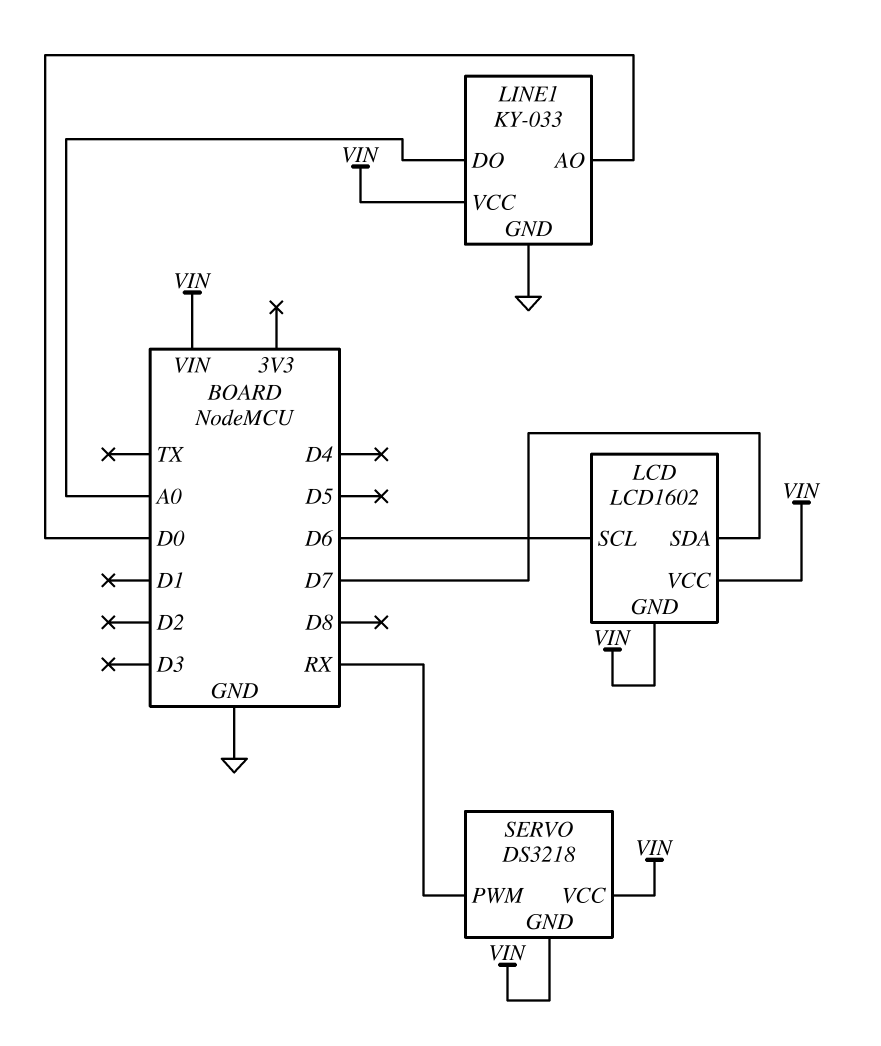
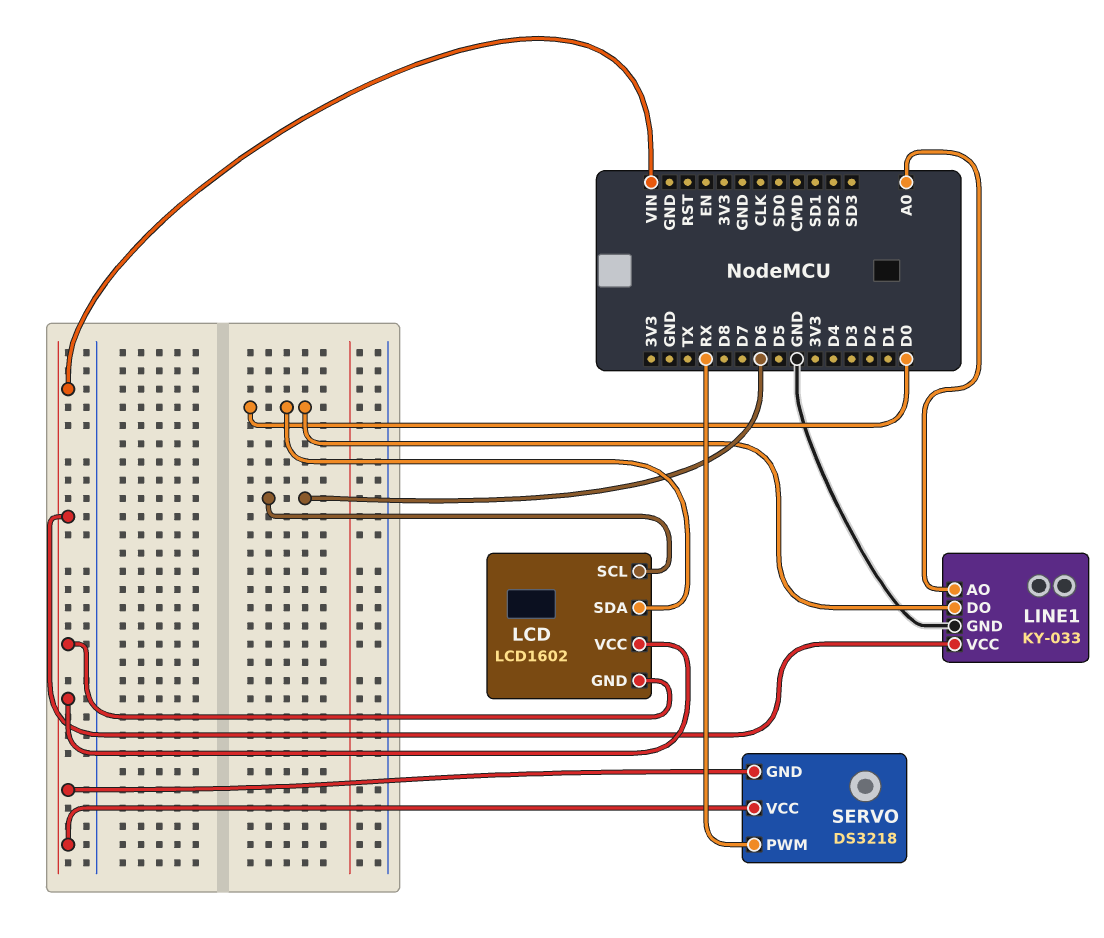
LCD pin SDA: D7 -> D0
LINE1 pin AO: D0 -> A0
LINE1 pin DO: A0 -> D0

